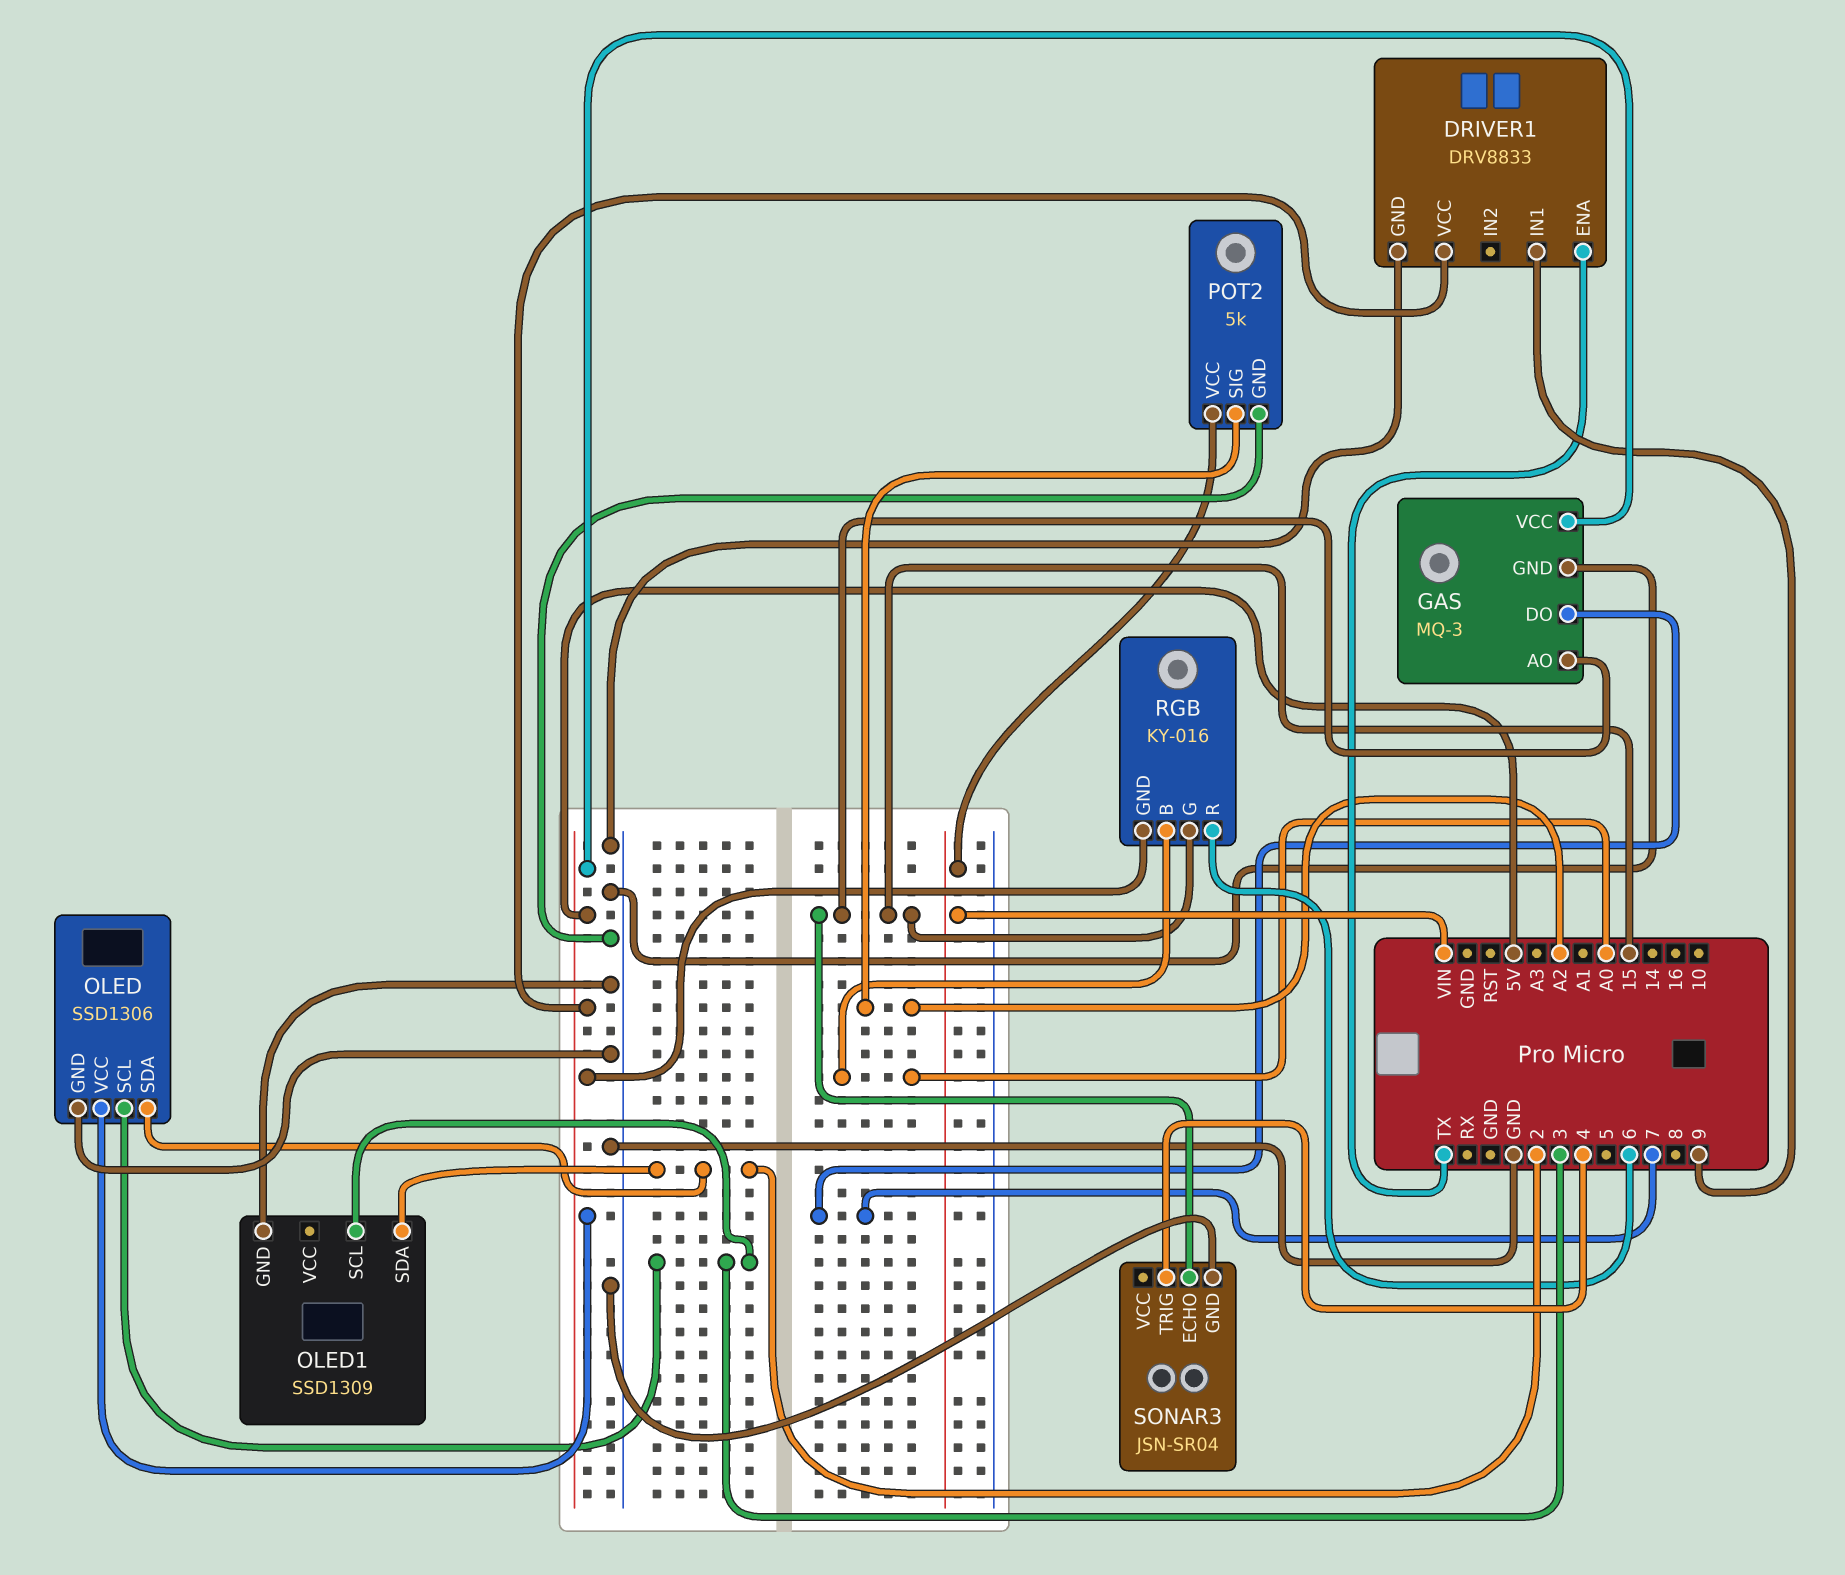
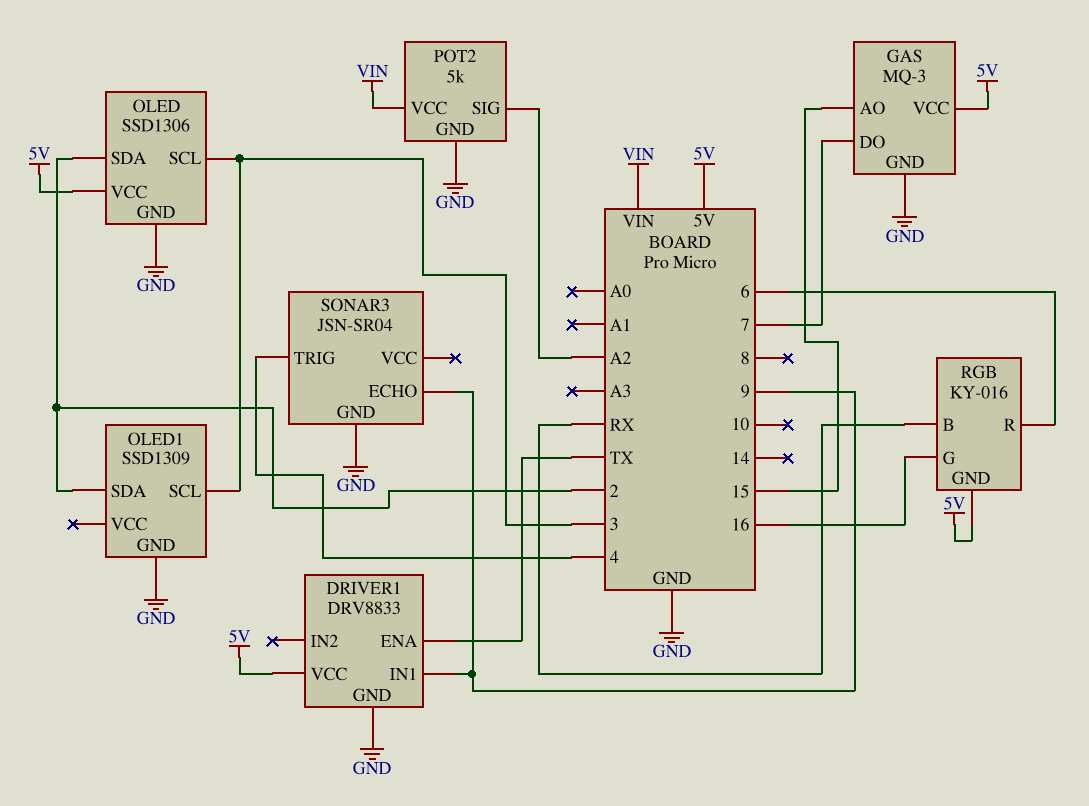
RGB pin B: A0 -> RX
RGB pin G: 15 -> 16
SONAR3 pin ECHO: 15 -> 9

